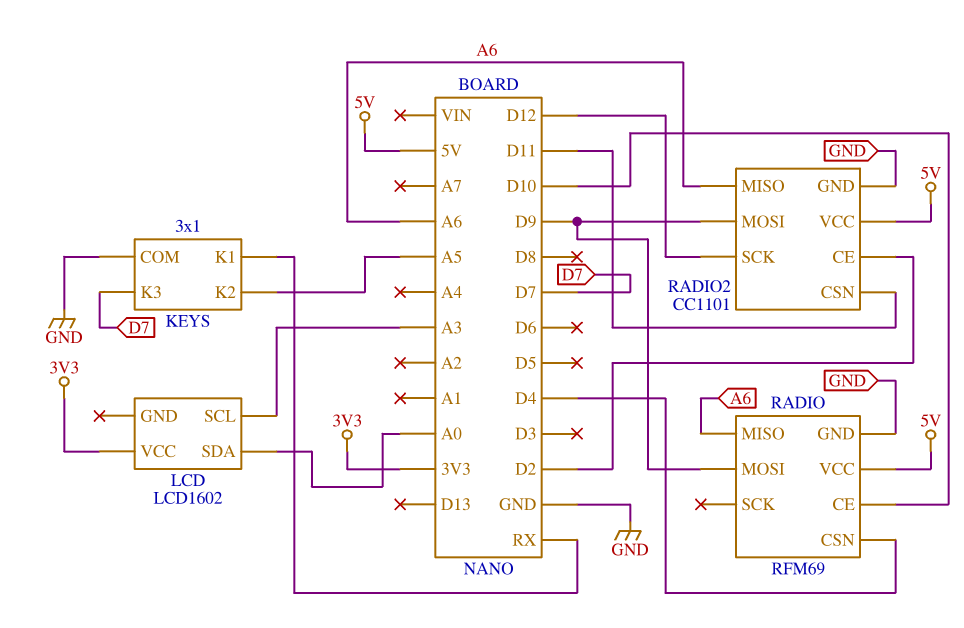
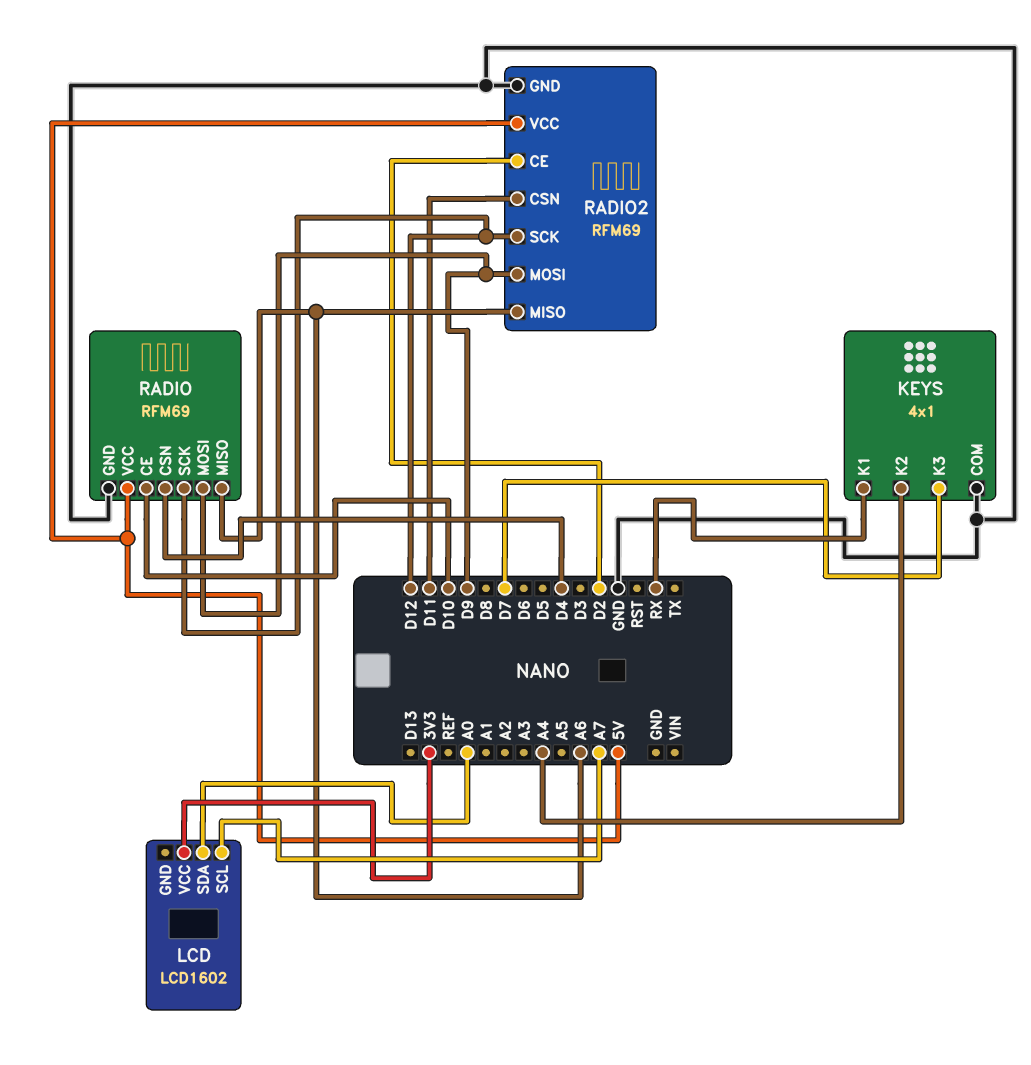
KEYS: 3x1 -> 4x1
KEYS pin K2: A5 -> A4
LCD pin SCL: A3 -> A7
RADIO pin SCK: none -> D12
RADIO2: CC1101 -> RFM69

